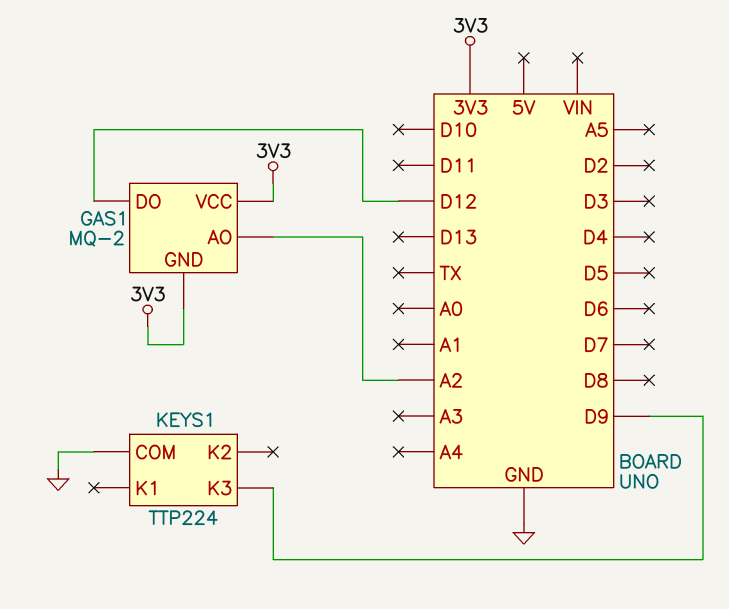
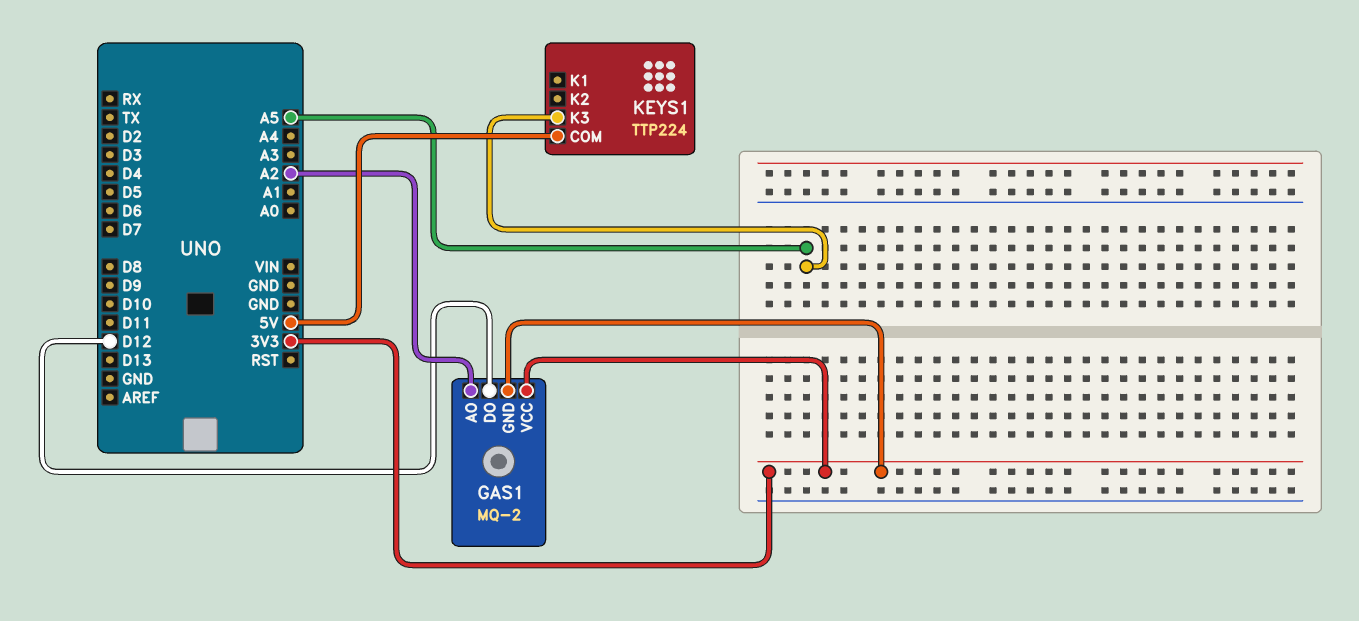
KEYS1 pin COM: GND -> 5V
KEYS1 pin K3: D9 -> A5

